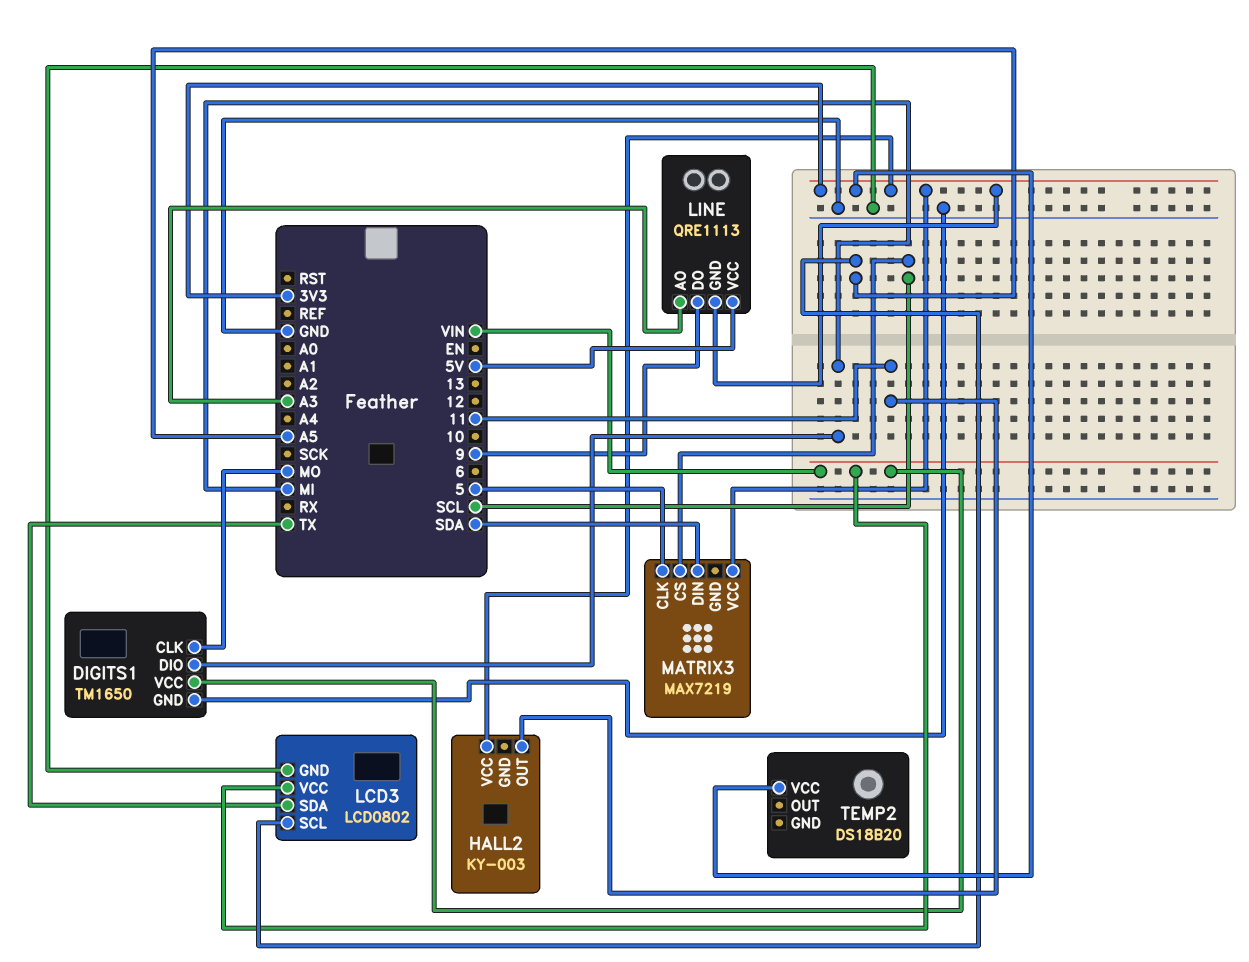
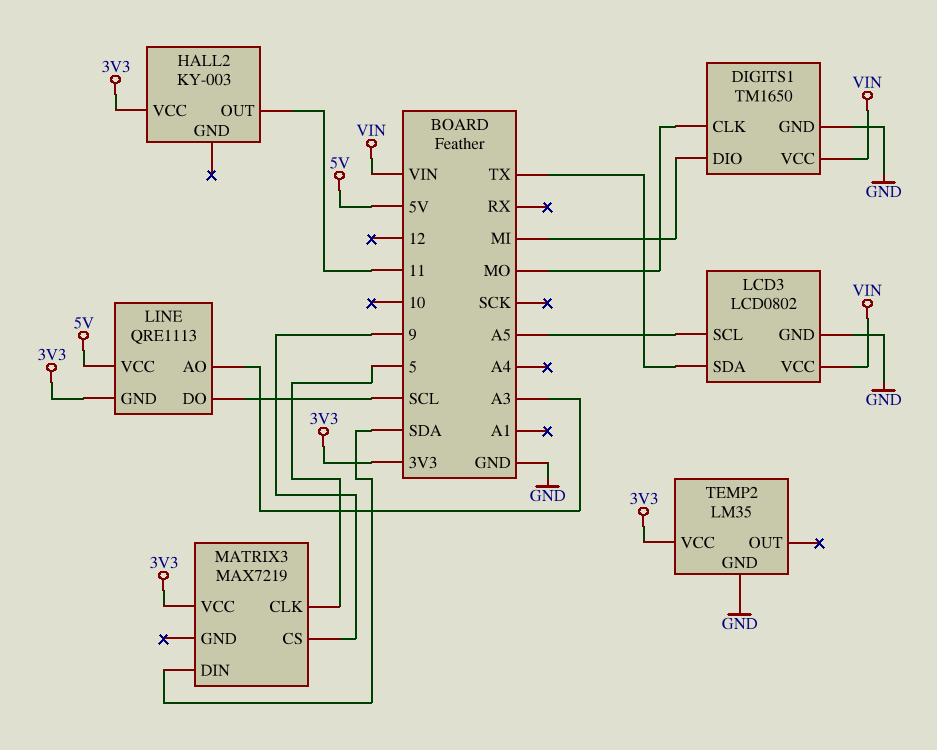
LINE pin DO: 9 -> SCL
MATRIX3 pin CS: SCL -> 9
TEMP2: DS18B20 -> LM35
TEMP2 pin GND: none -> GND

